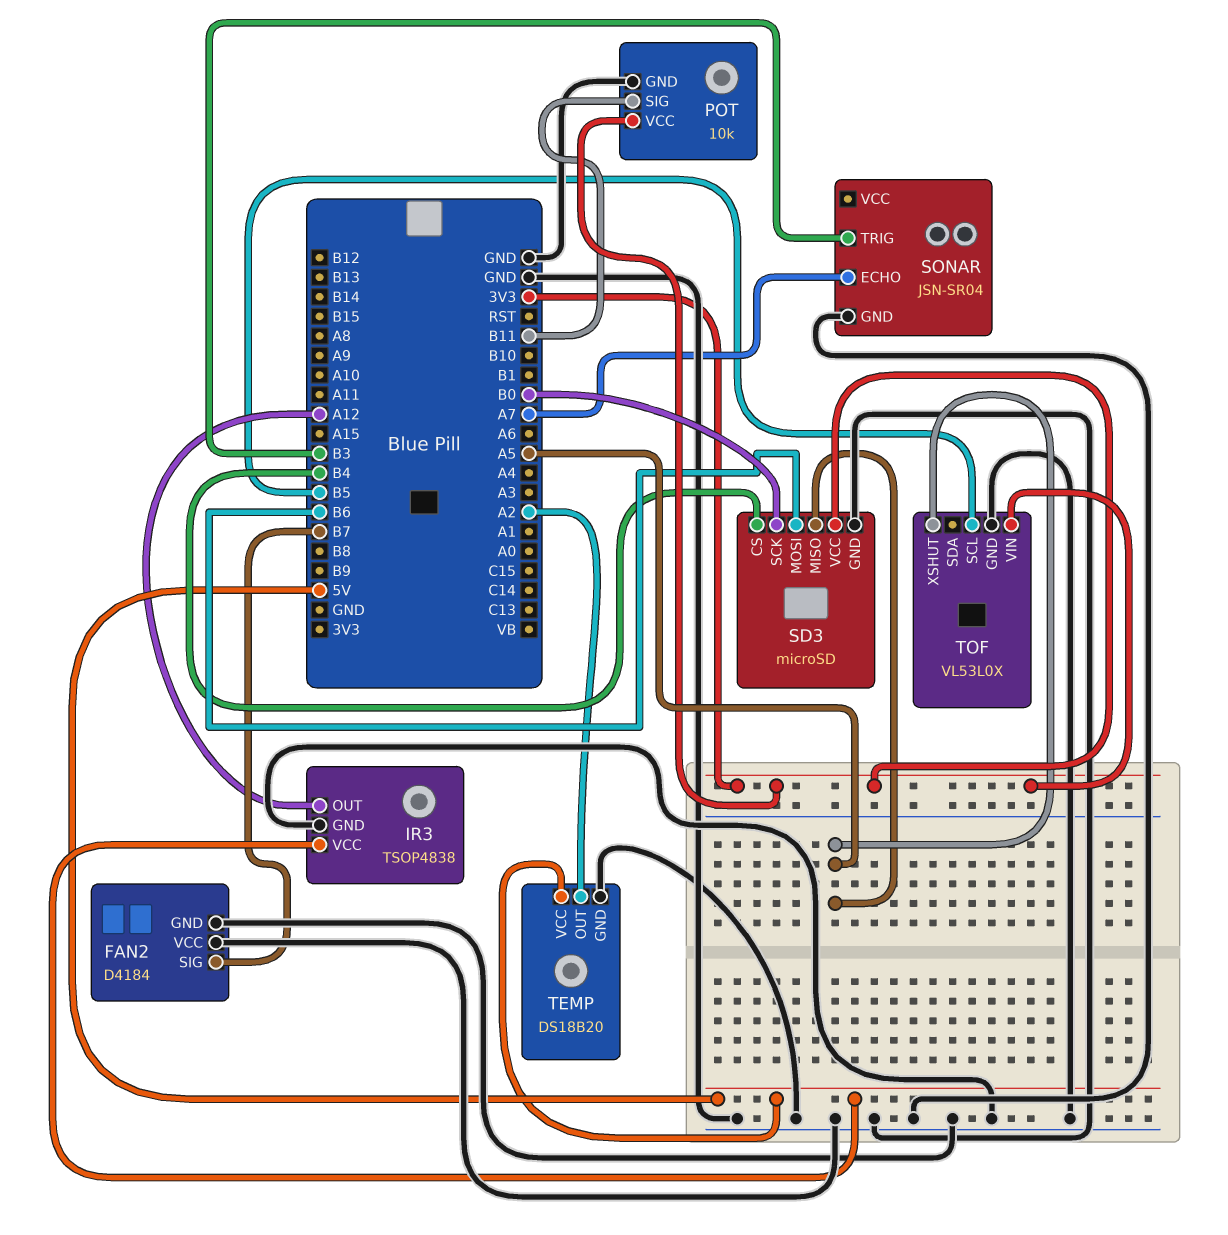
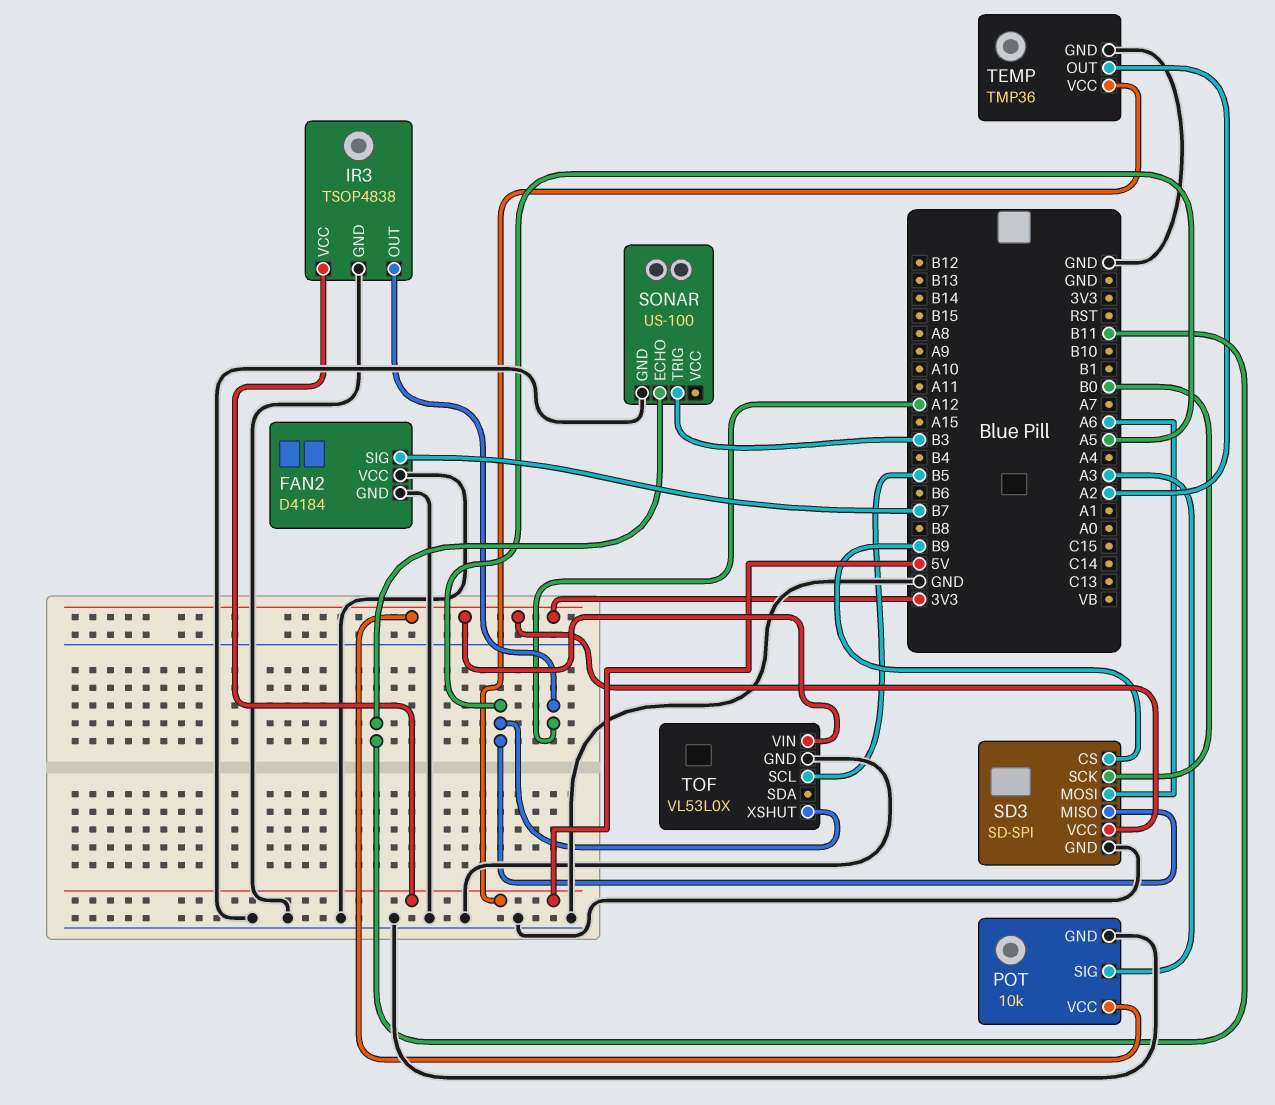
POT pin SIG: B11 -> A3
SD3: microSD -> SD-SPI
SD3 pin CS: B4 -> B9
SD3 pin MOSI: B6 -> A6
SONAR: JSN-SR04 -> US-100
SONAR pin ECHO: A7 -> B11
TEMP: DS18B20 -> TMP36

